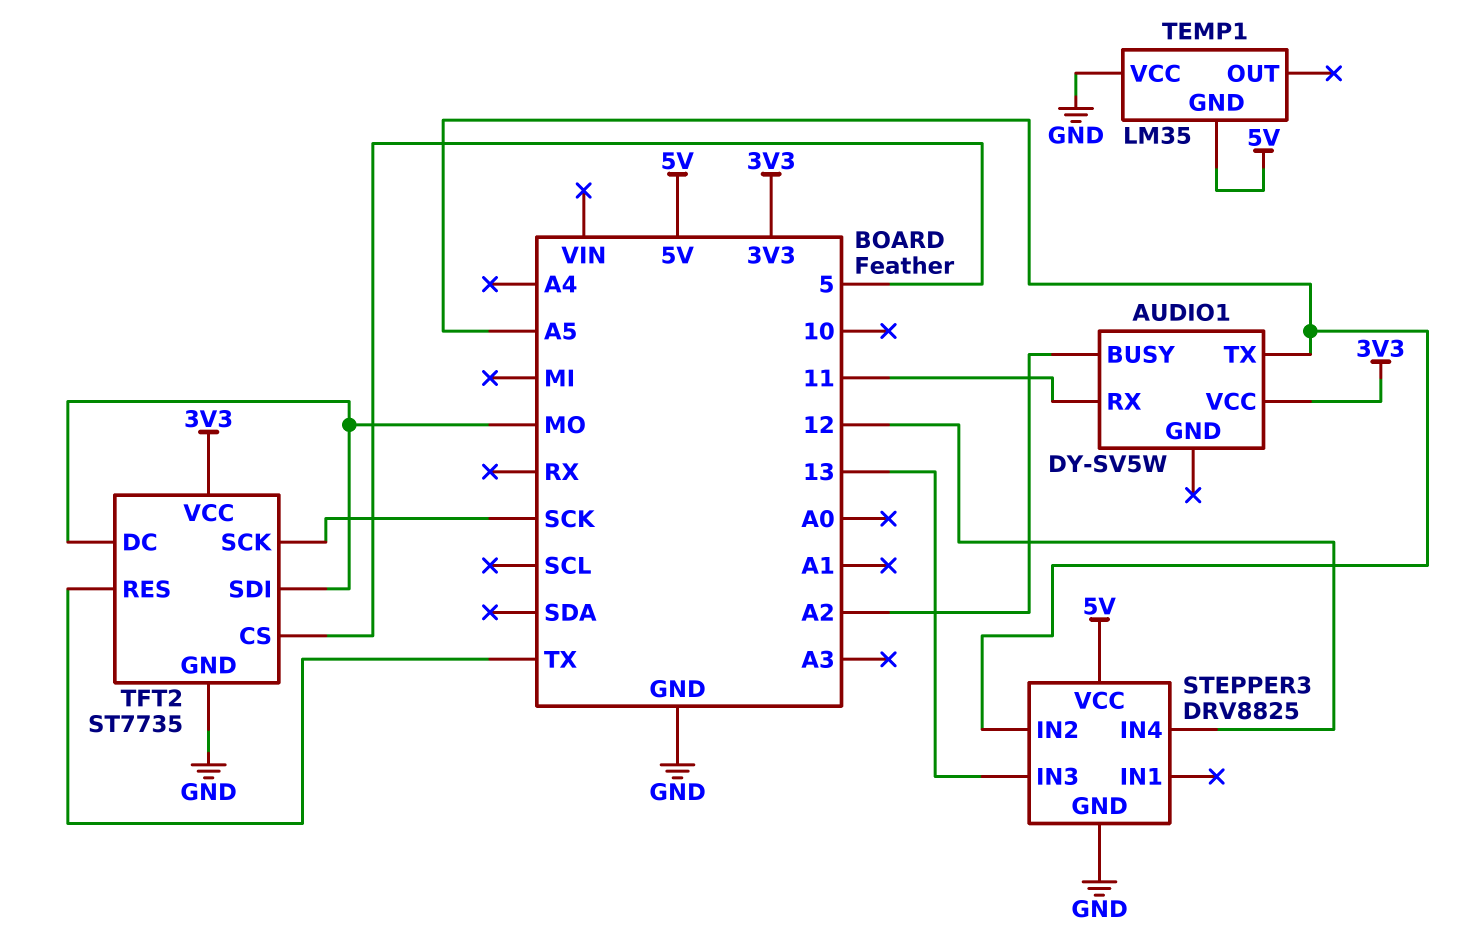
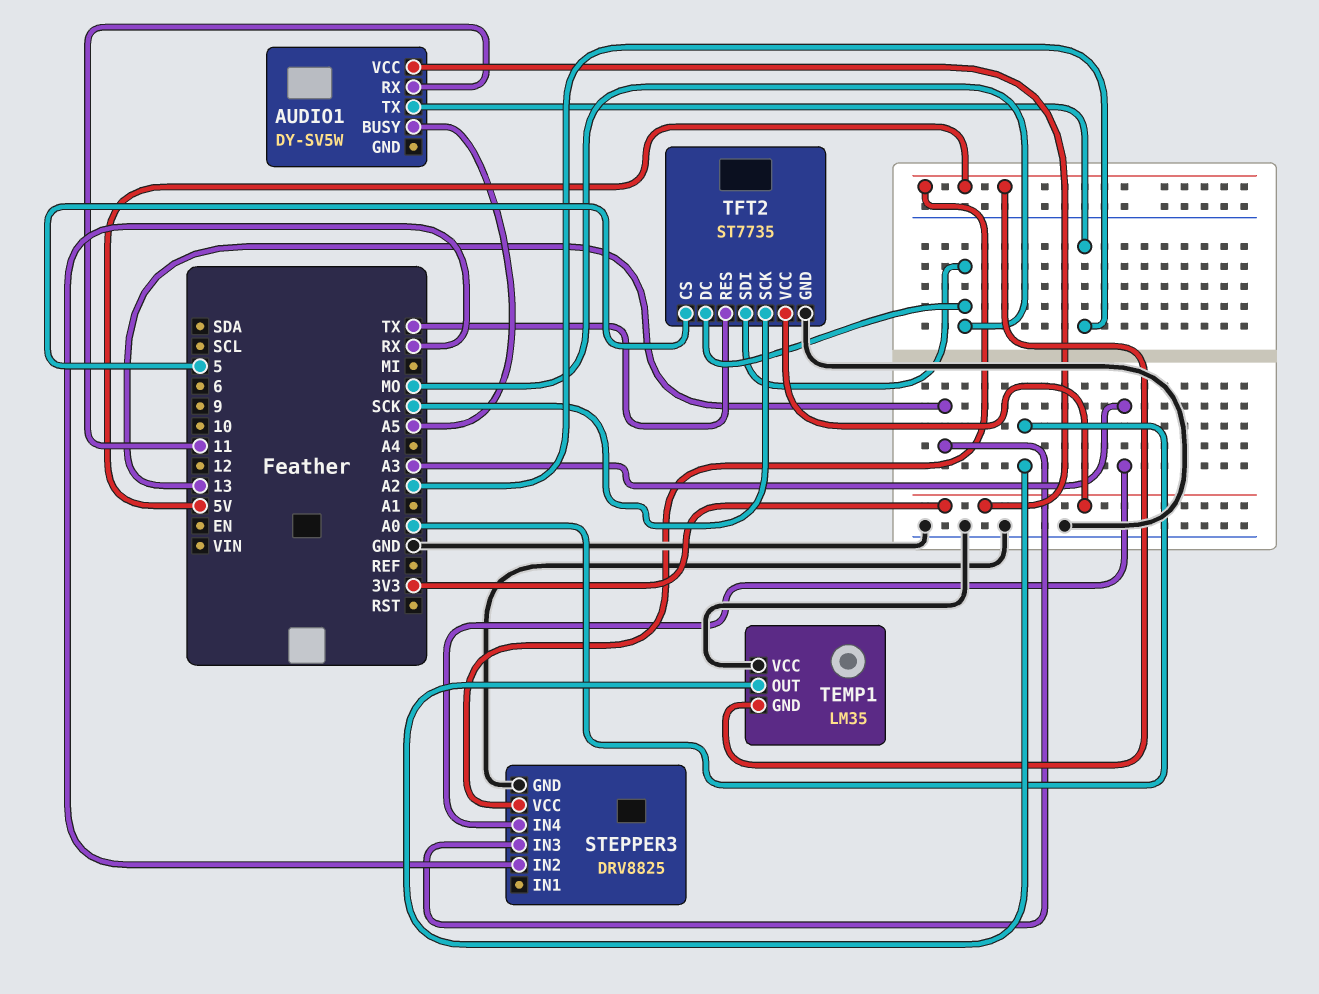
AUDIO1 pin BUSY: A2 -> A5
AUDIO1 pin TX: A5 -> A2
STEPPER3 pin IN2: A5 -> RX
STEPPER3 pin IN4: 12 -> A3
TEMP1 pin OUT: none -> A0

